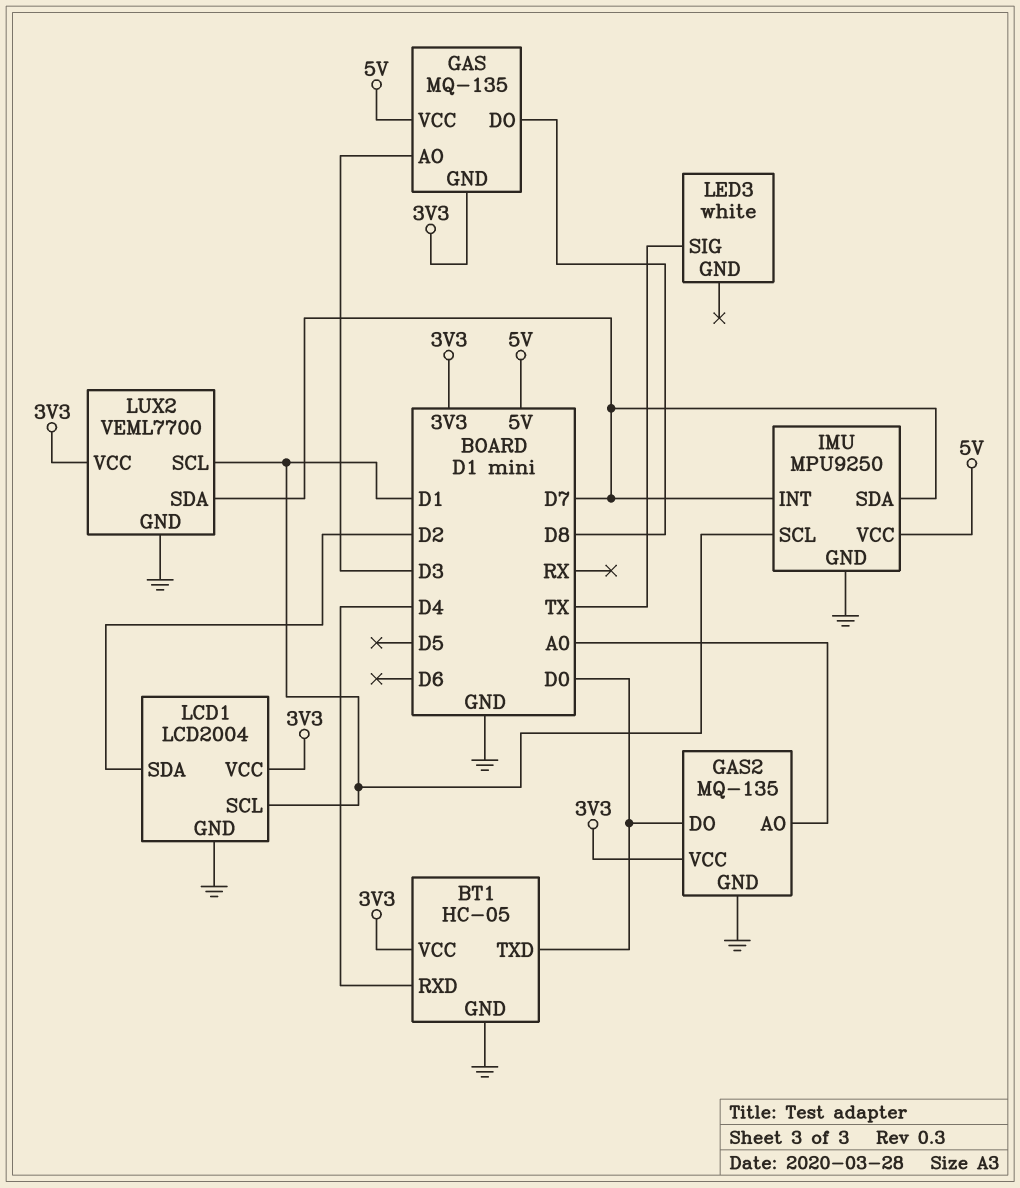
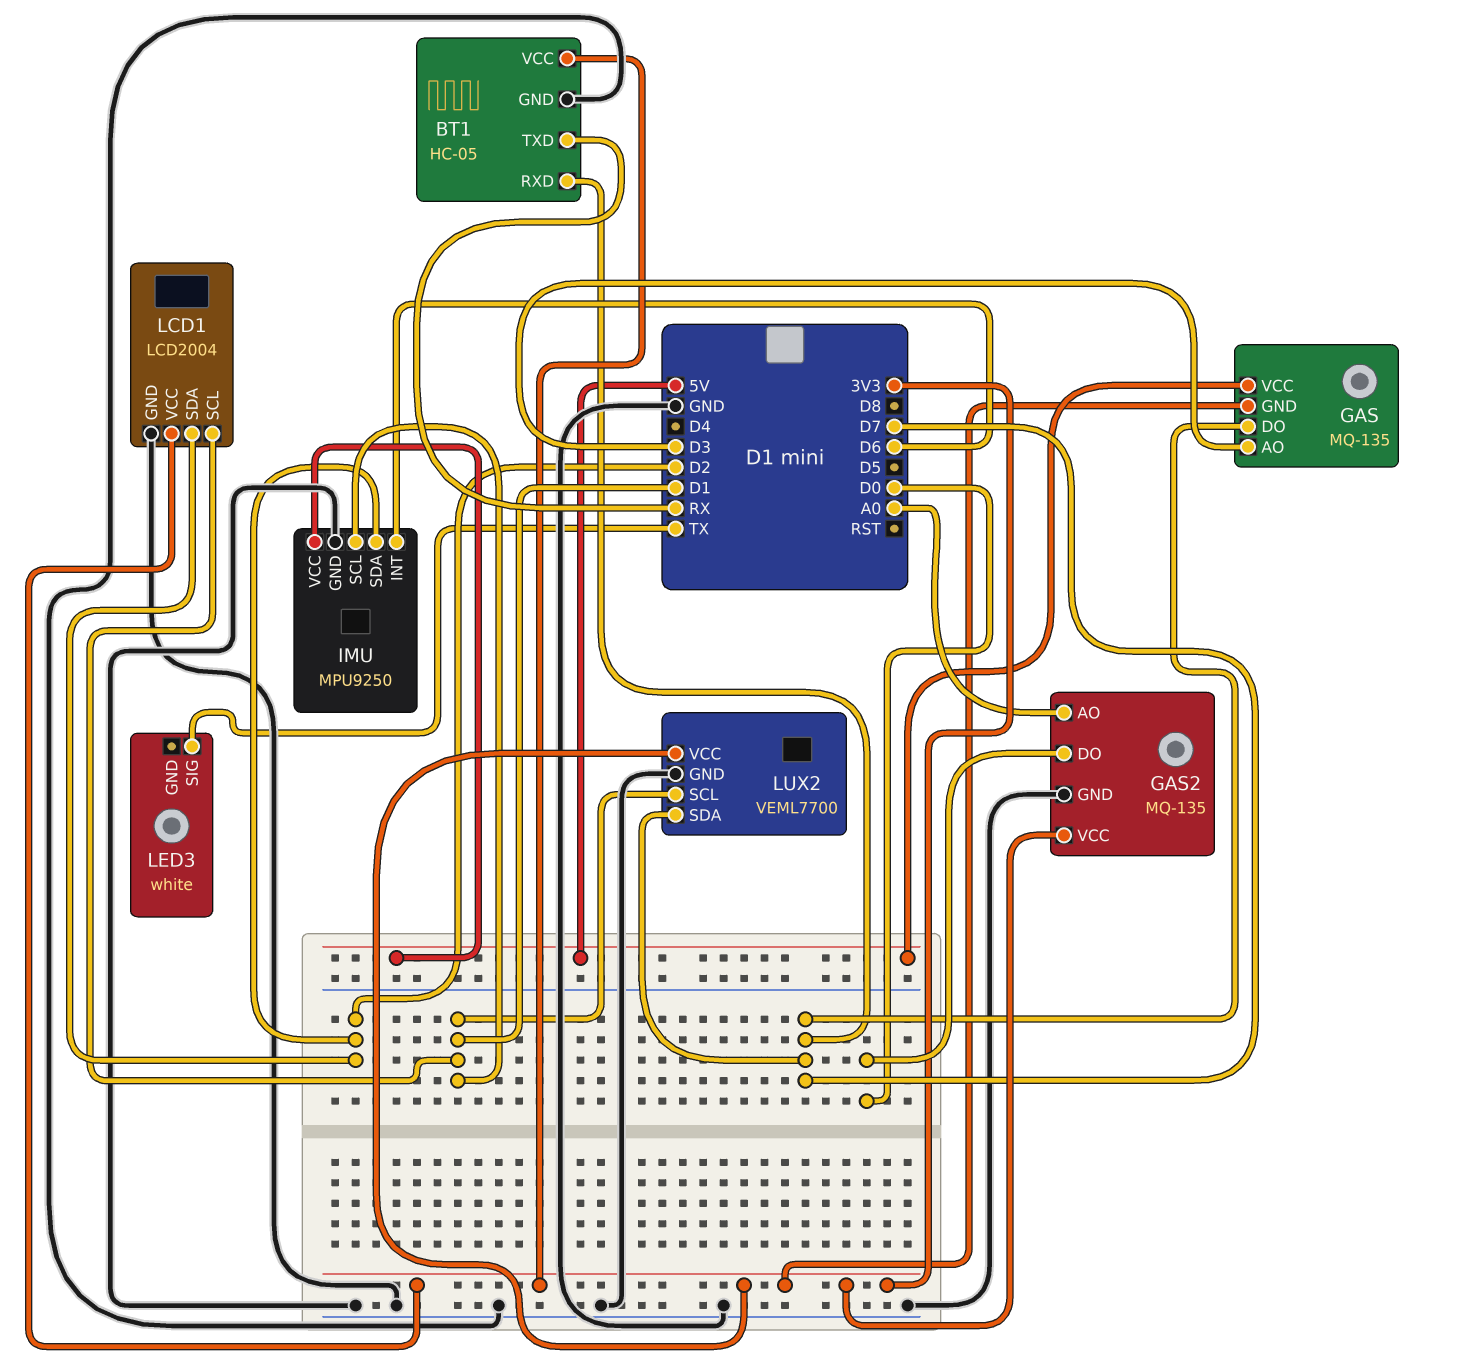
BT1 pin RXD: D4 -> D7
BT1 pin TXD: D0 -> RX
GAS pin DO: D8 -> D7
IMU pin INT: D7 -> D6
IMU pin SDA: D7 -> D2

